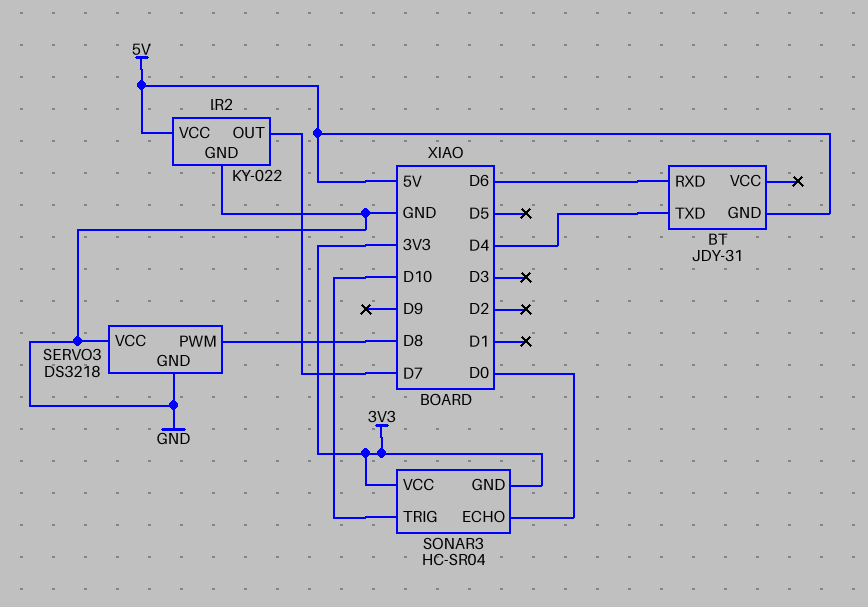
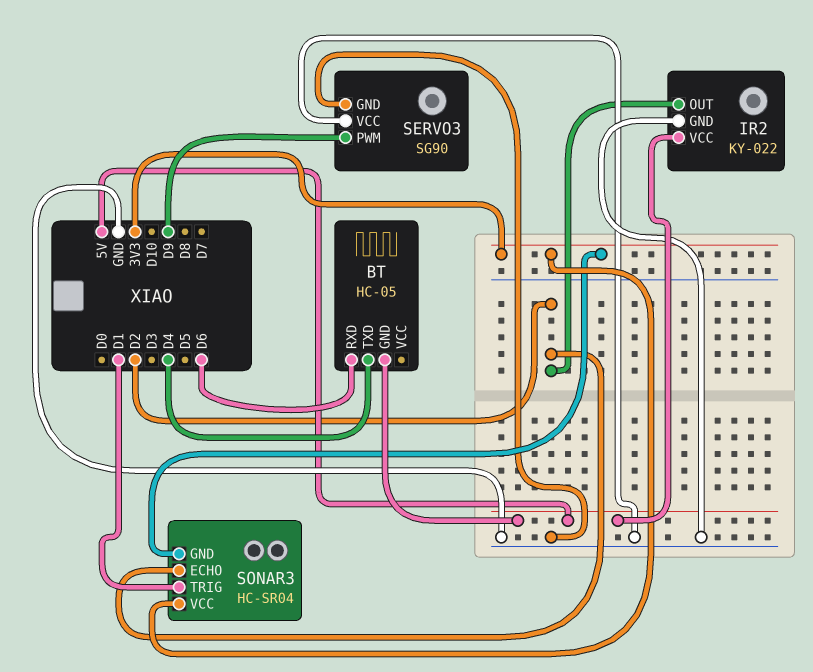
BT: JDY-31 -> HC-05
IR2 pin OUT: D7 -> D2
SERVO3: DS3218 -> SG90
SERVO3 pin PWM: D8 -> D9
SONAR3 pin ECHO: D0 -> D2
SONAR3 pin TRIG: D10 -> D1

